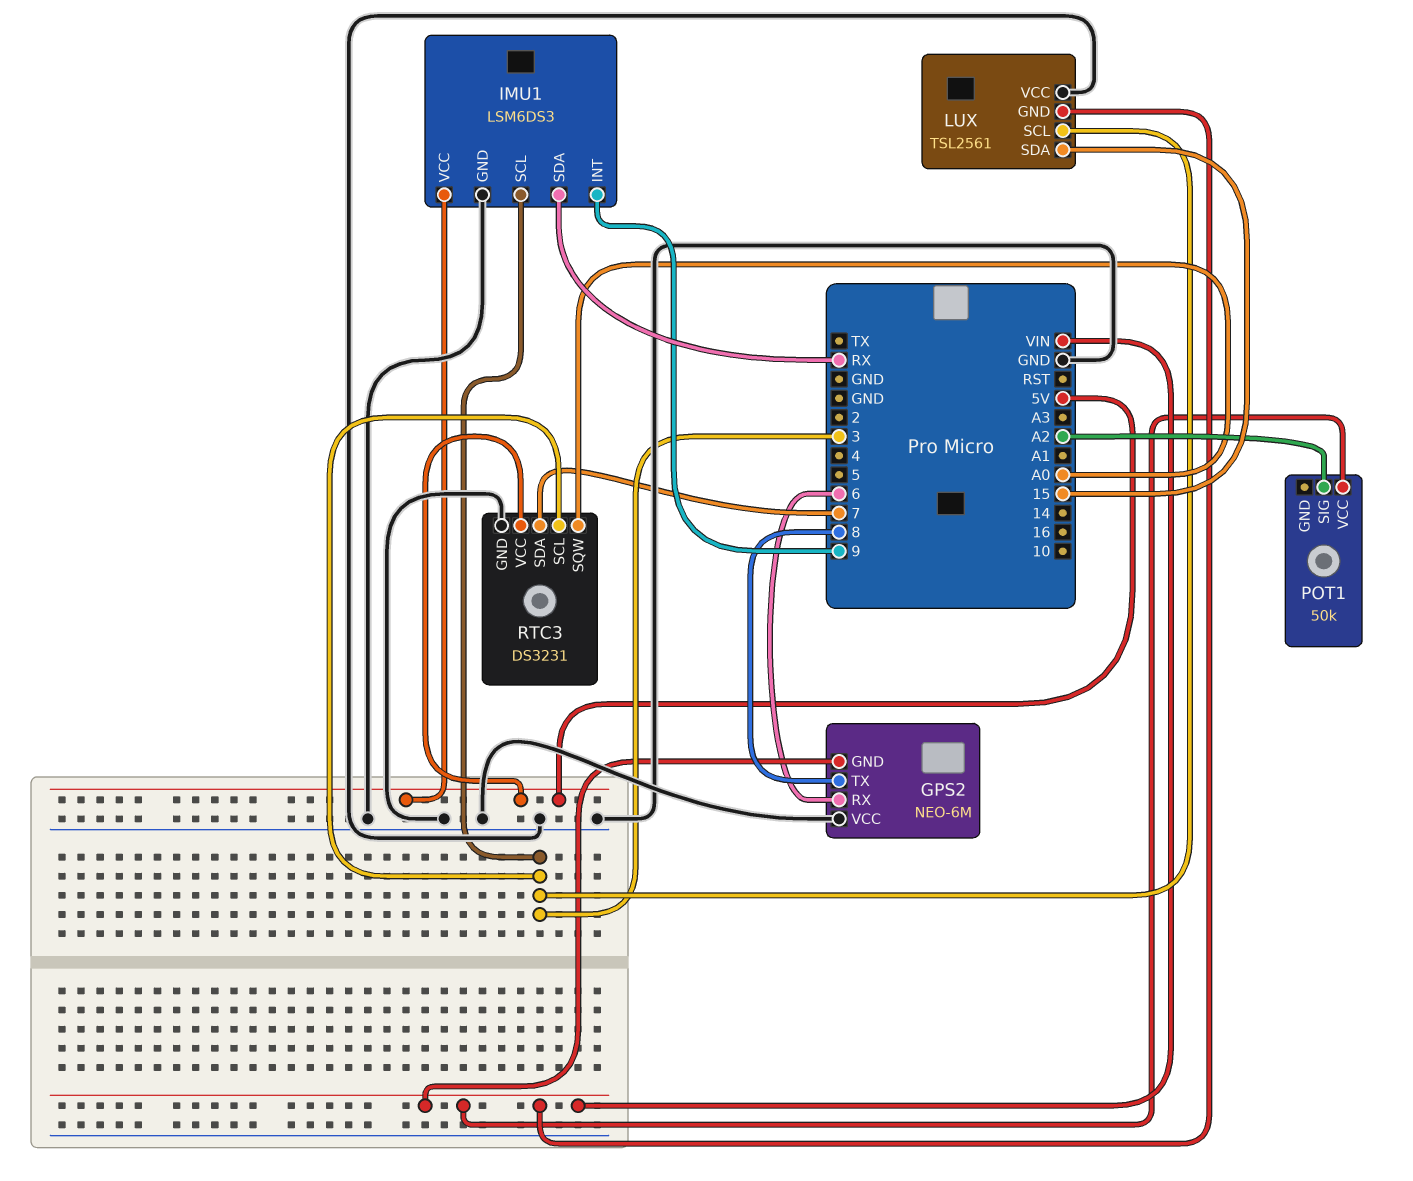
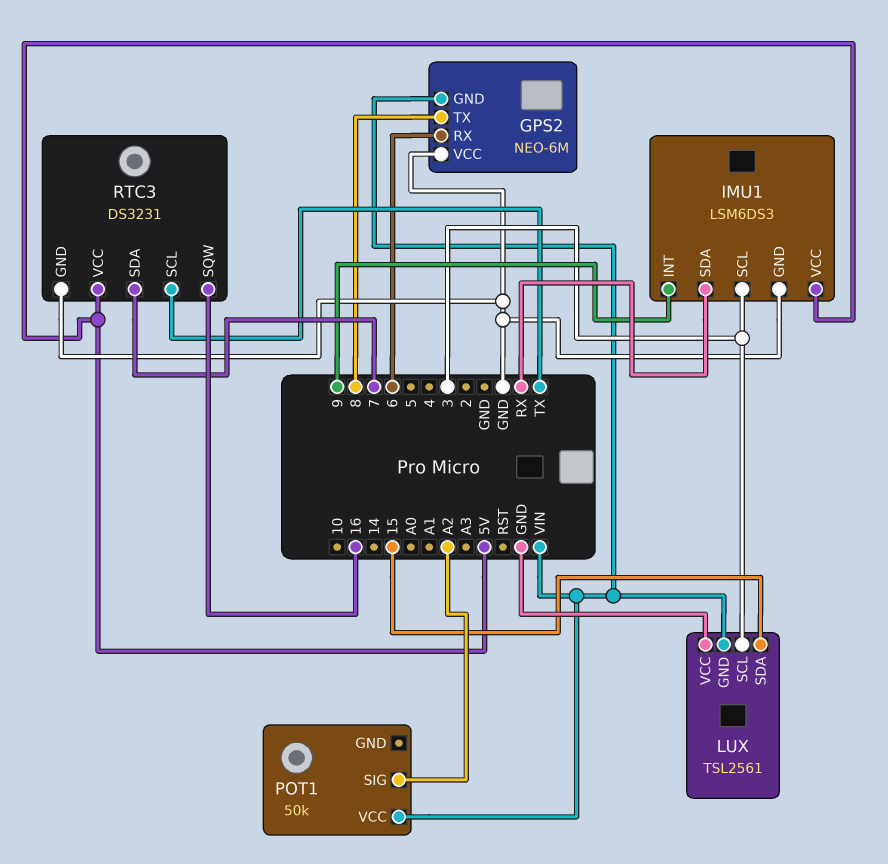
RTC3 pin SCL: 3 -> TX
RTC3 pin SQW: A0 -> 16

